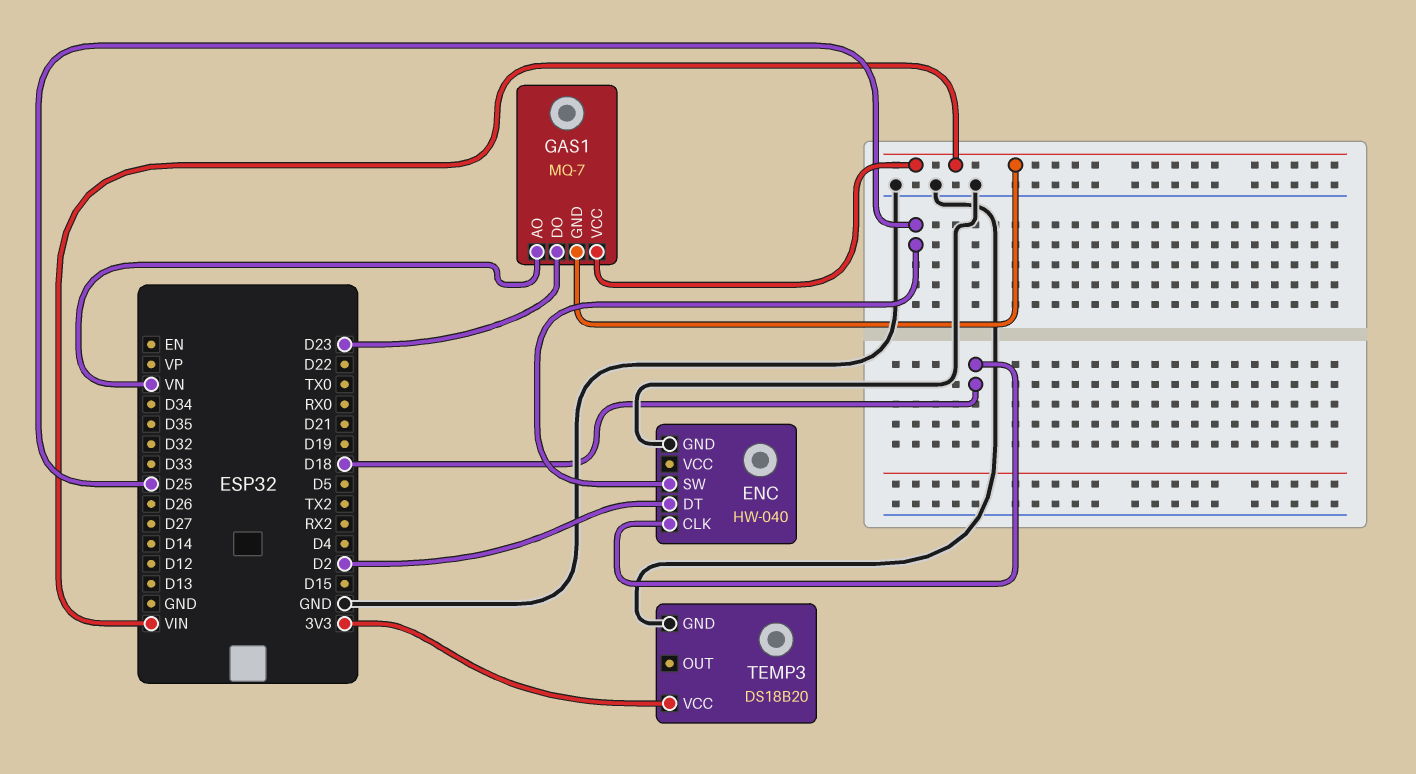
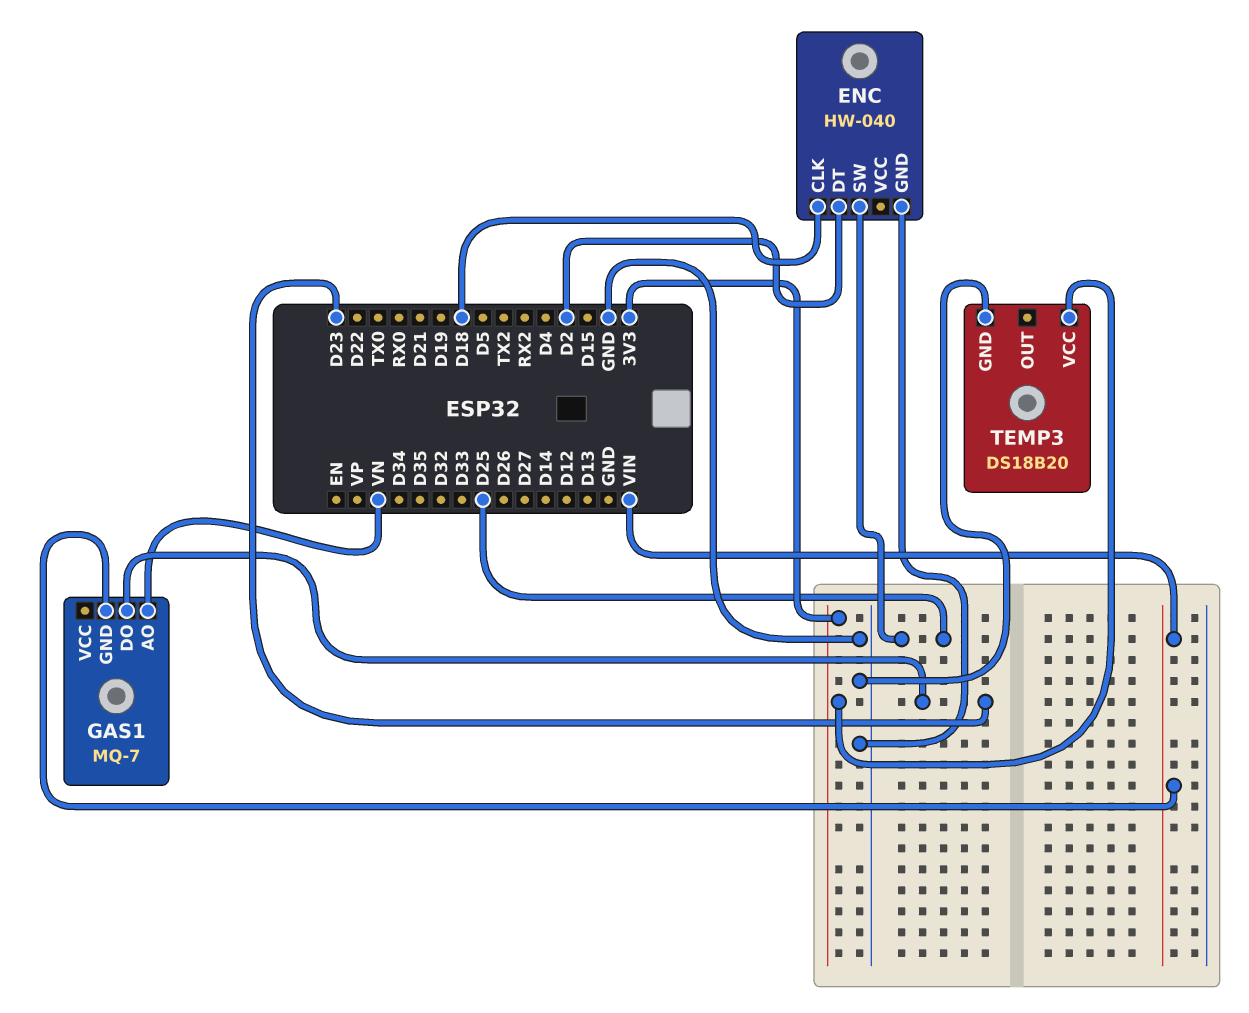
GAS1 pin VCC: VIN -> none

